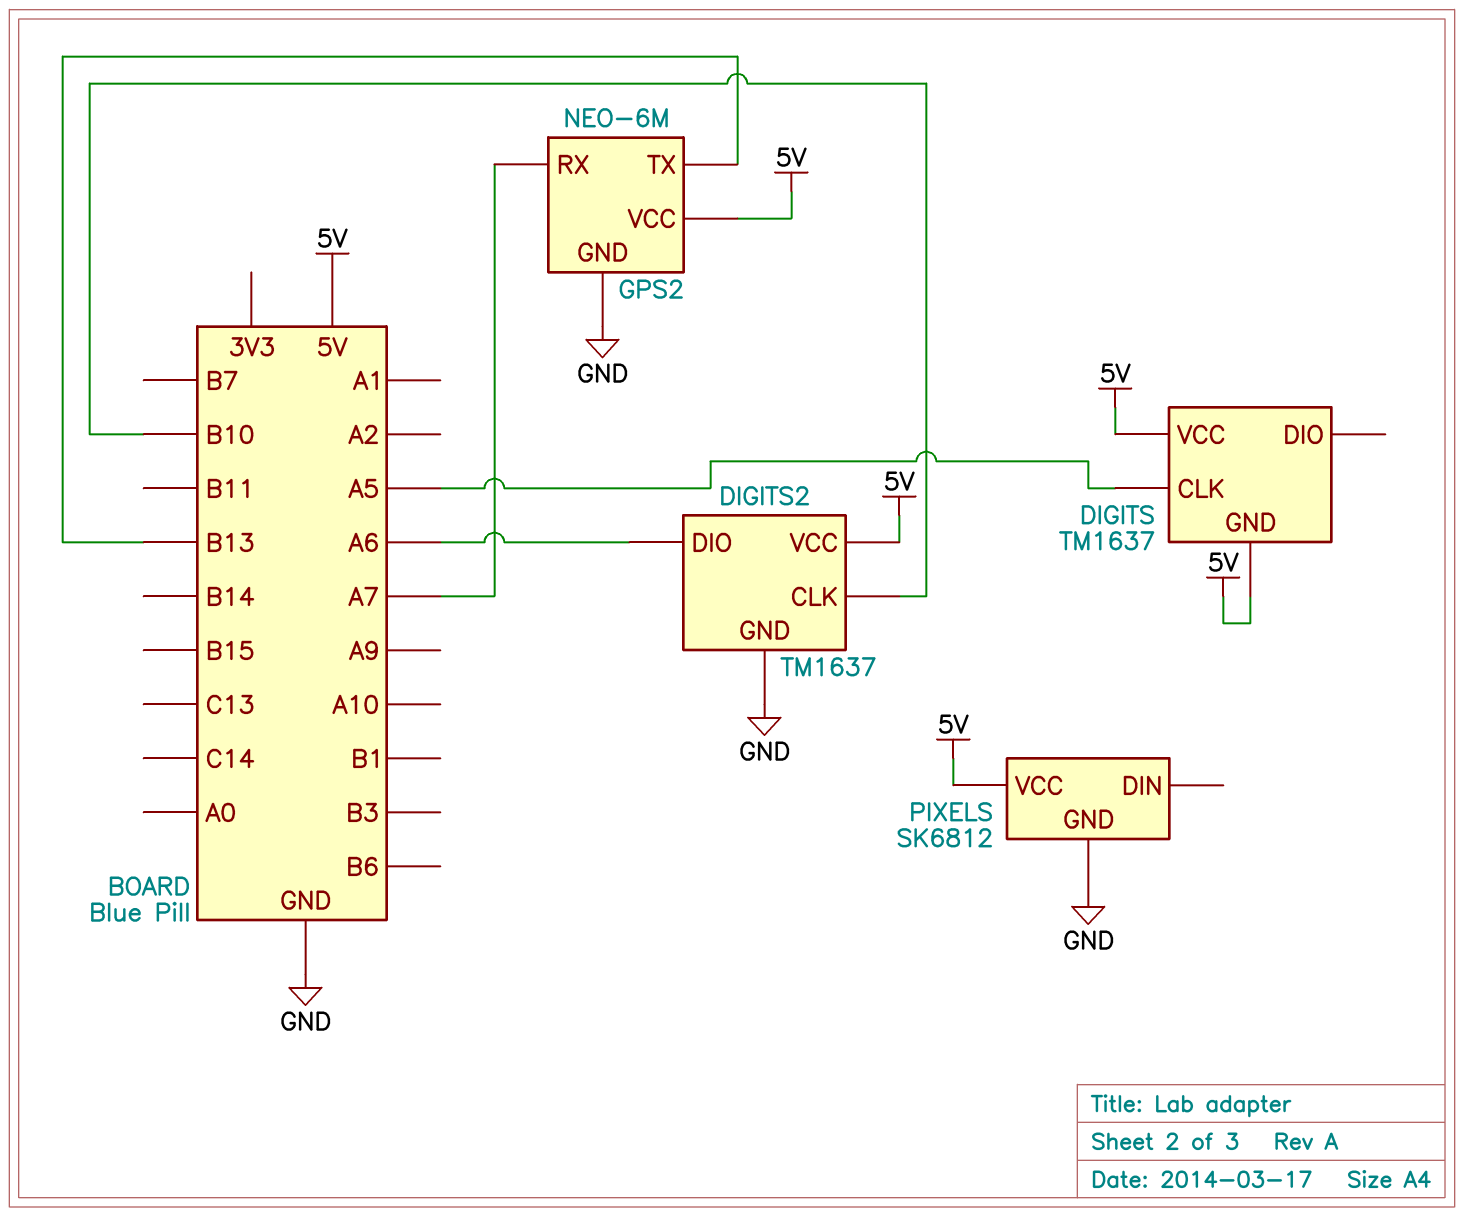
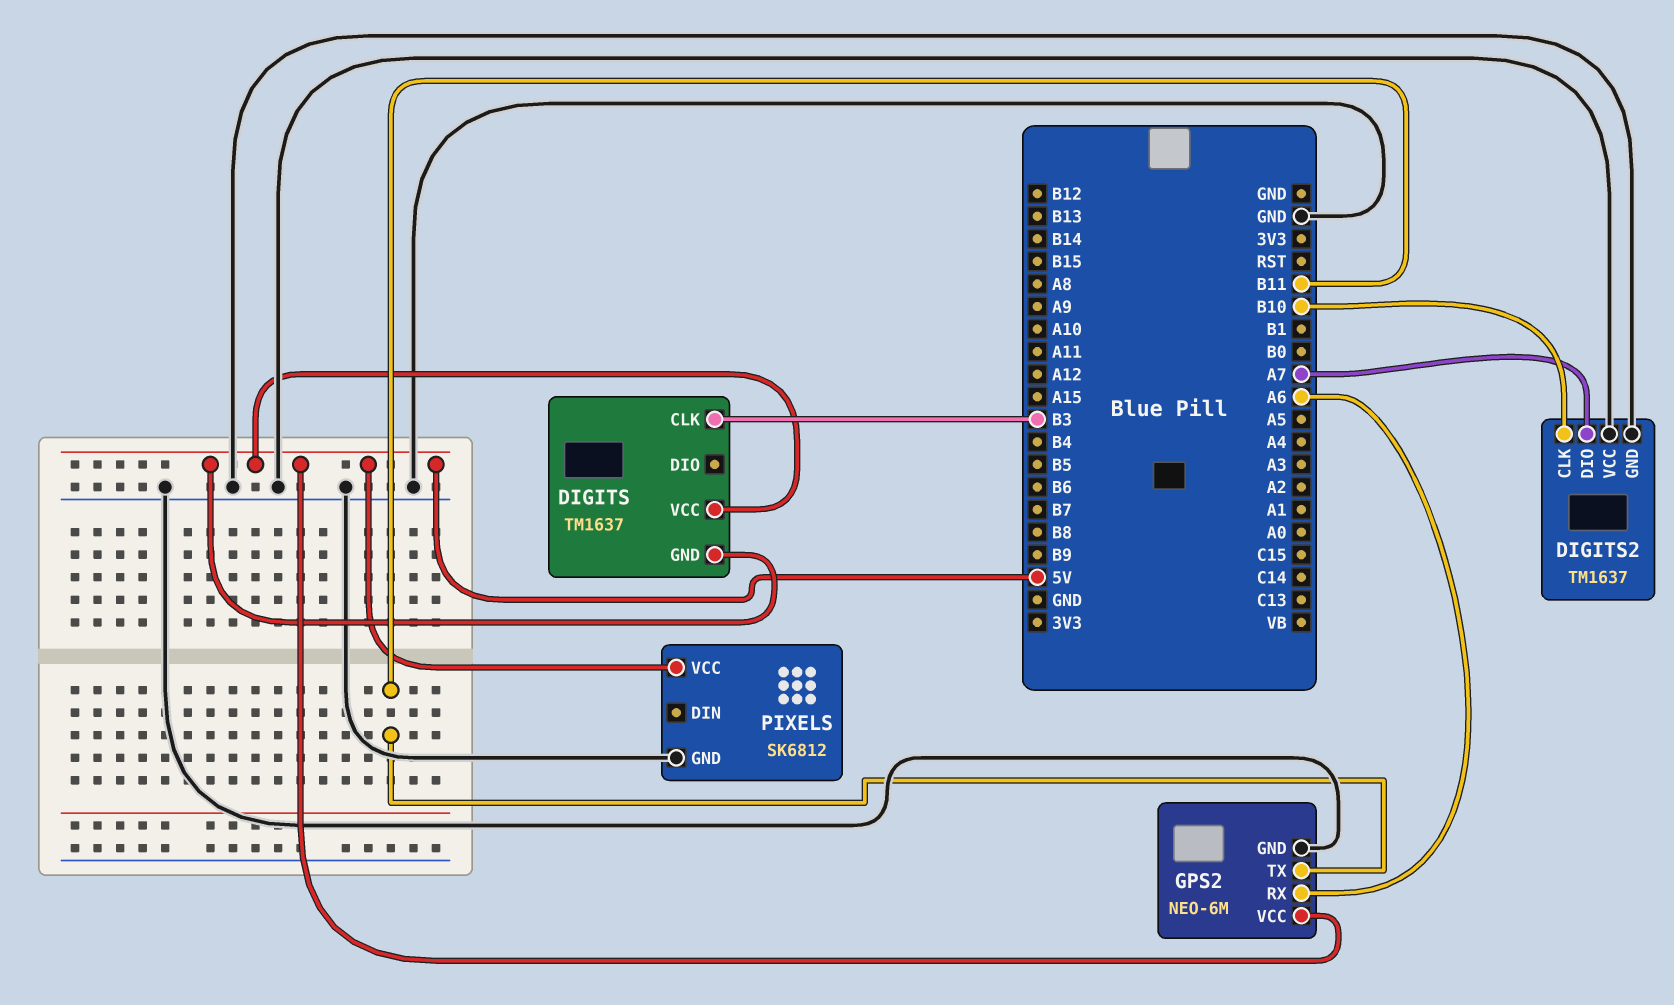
DIGITS pin CLK: A5 -> B3
DIGITS2 pin DIO: A6 -> A7
DIGITS2 pin VCC: 5V -> GND
GPS2 pin RX: A7 -> A6
GPS2 pin TX: B13 -> B11

